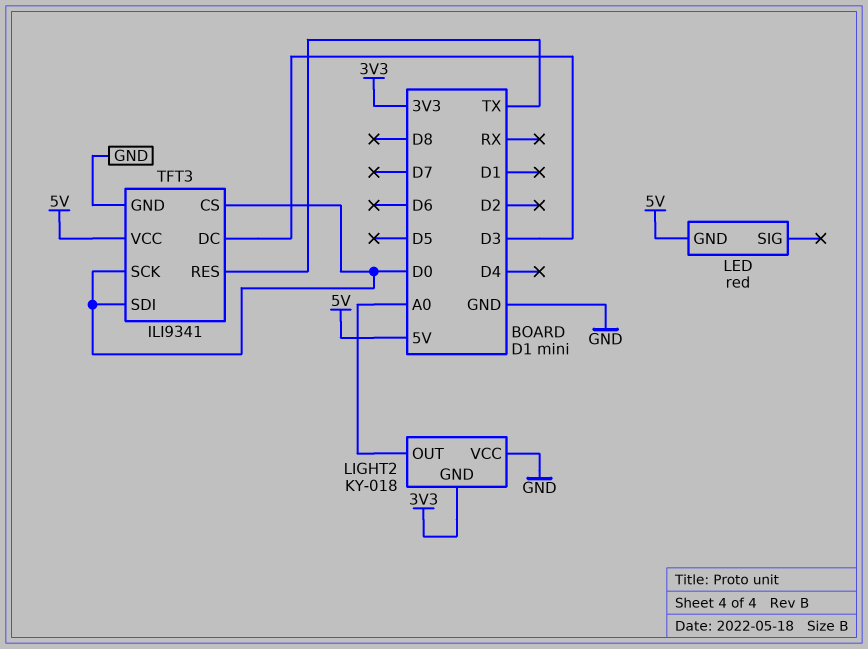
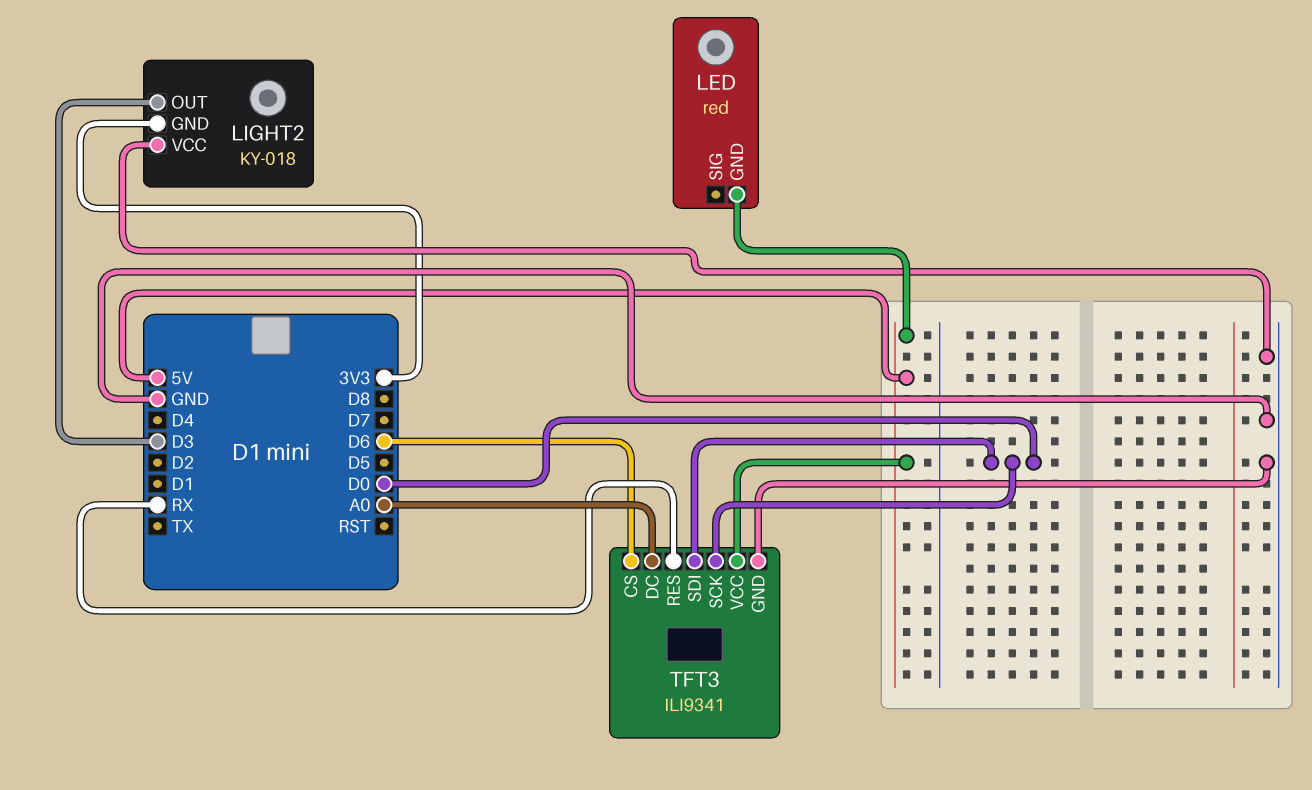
LIGHT2 pin OUT: A0 -> D3
TFT3 pin CS: D0 -> D6
TFT3 pin DC: D3 -> A0
TFT3 pin RES: TX -> RX

